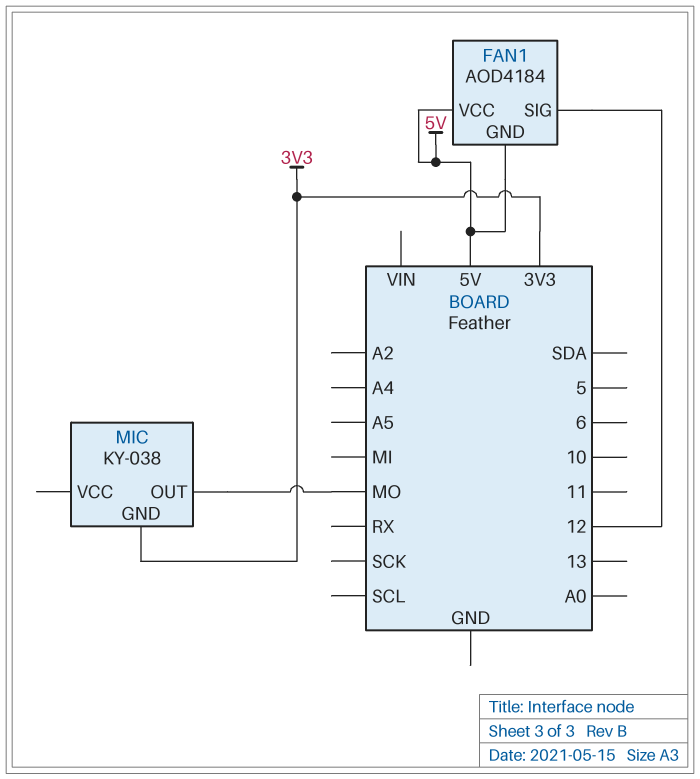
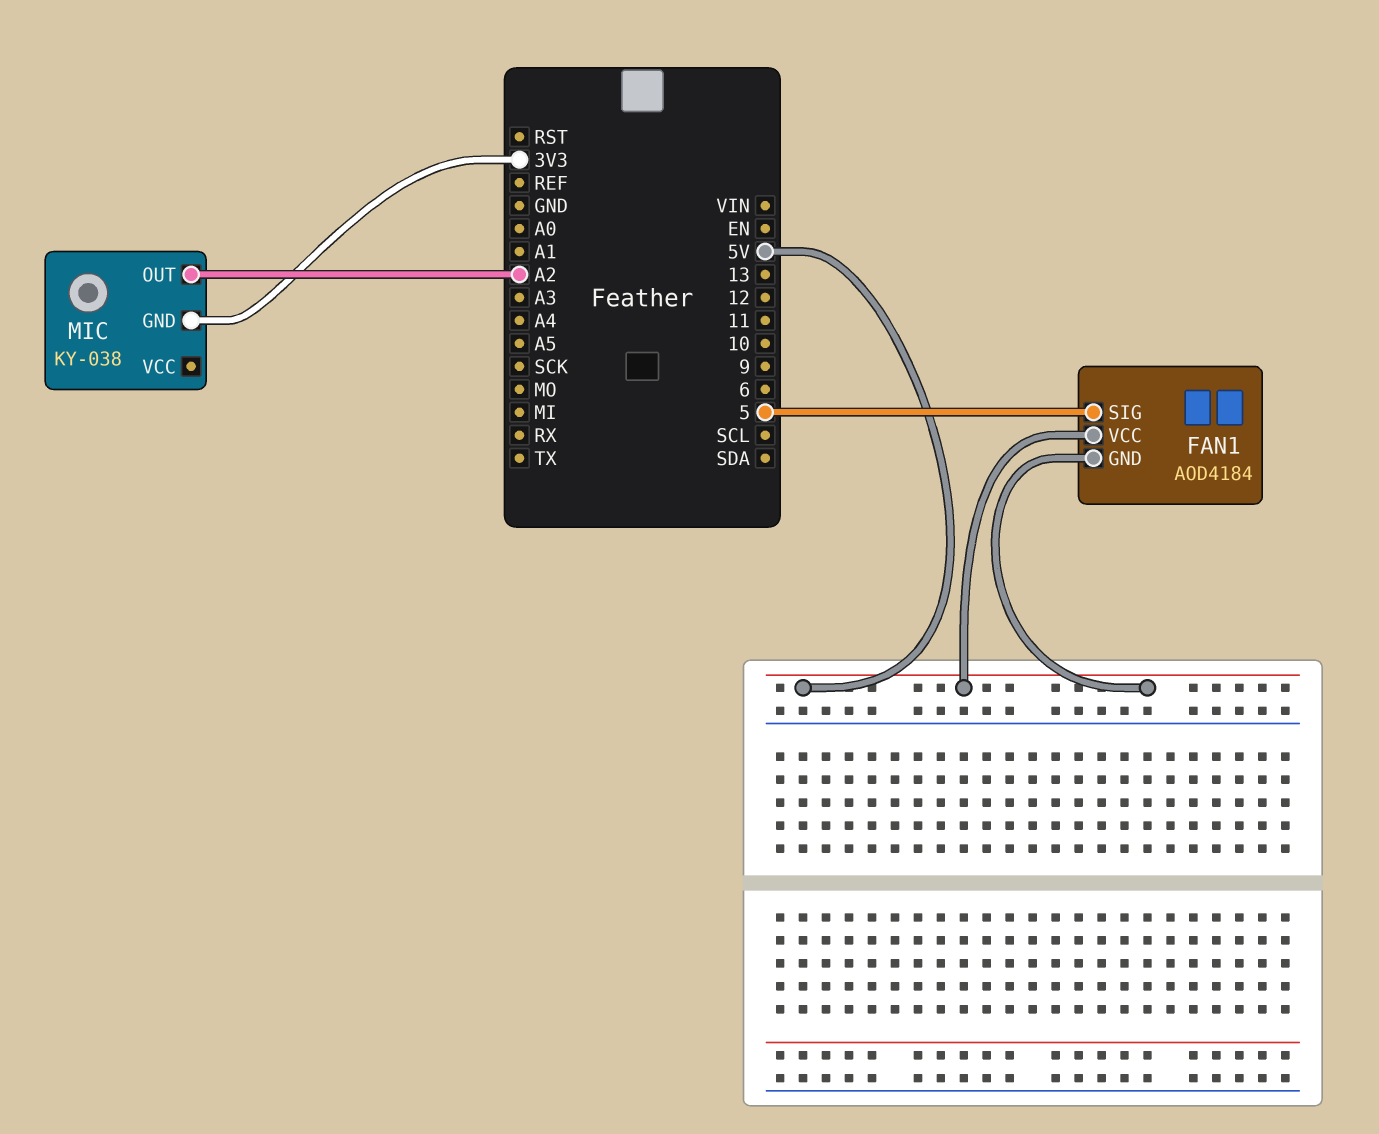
FAN1 pin SIG: 12 -> 5
MIC pin OUT: MO -> A2

